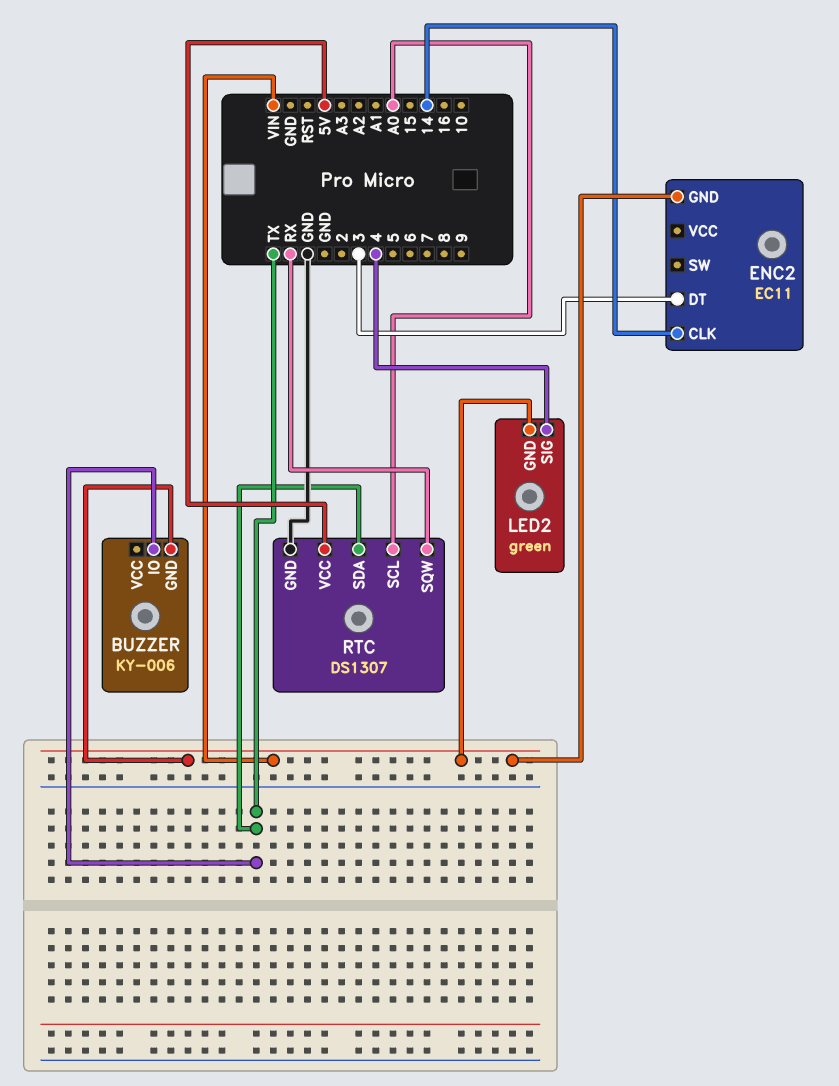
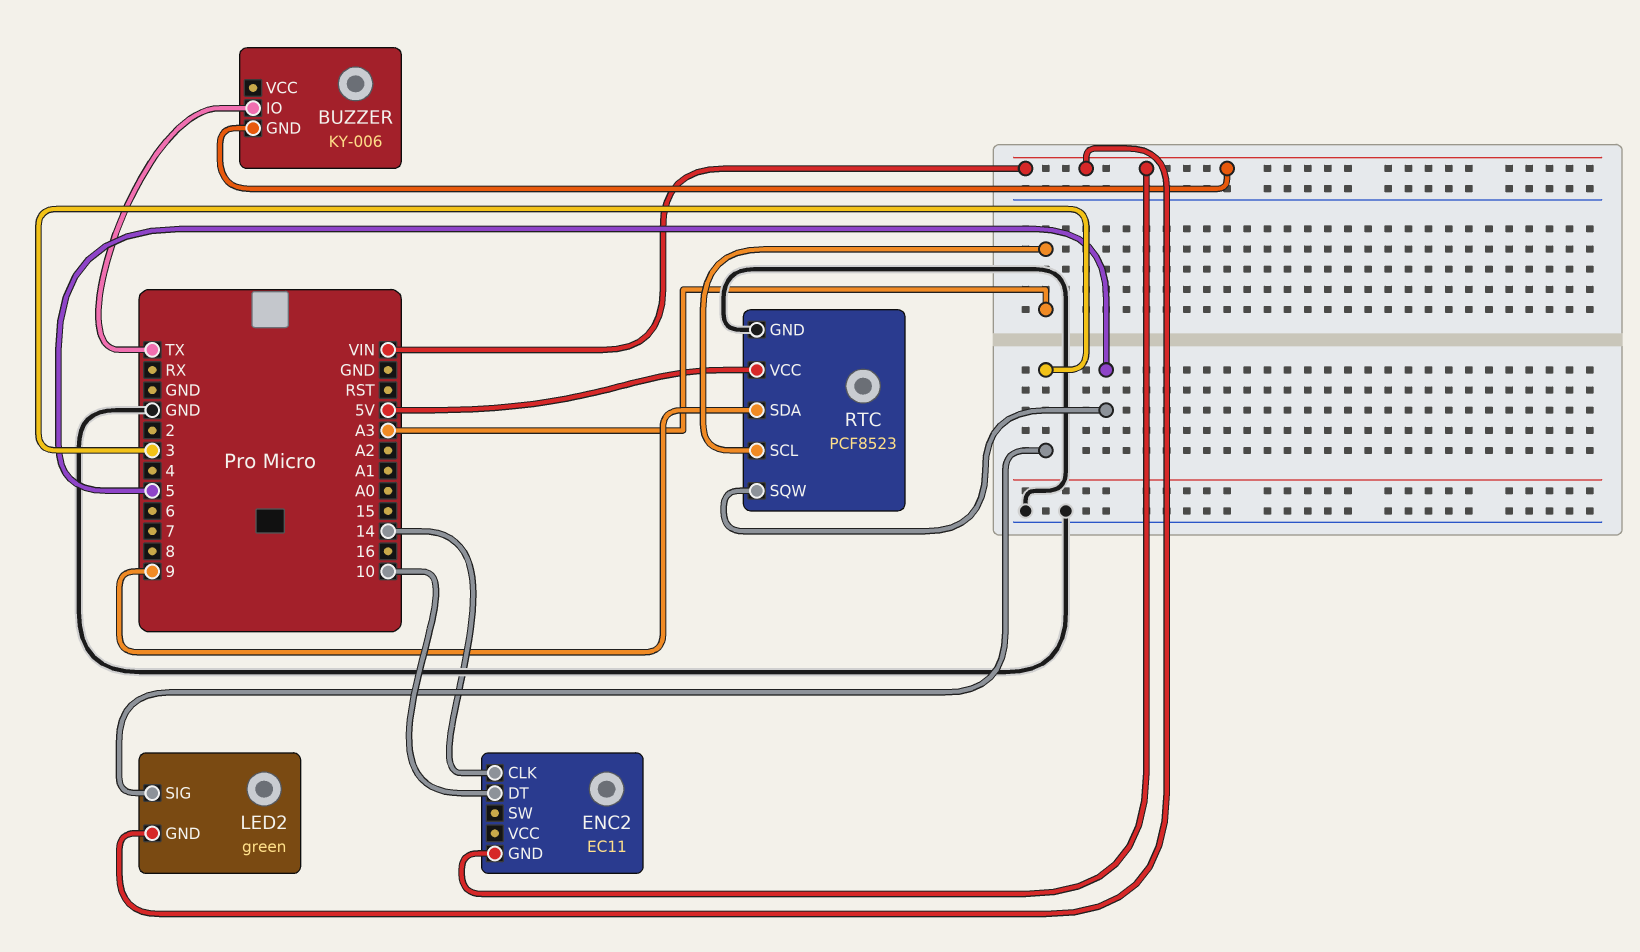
ENC2 pin DT: 3 -> 10
LED2 pin SIG: 4 -> 3
RTC: DS1307 -> PCF8523
RTC pin SCL: A0 -> A3
RTC pin SDA: TX -> 9
RTC pin SQW: RX -> 5

